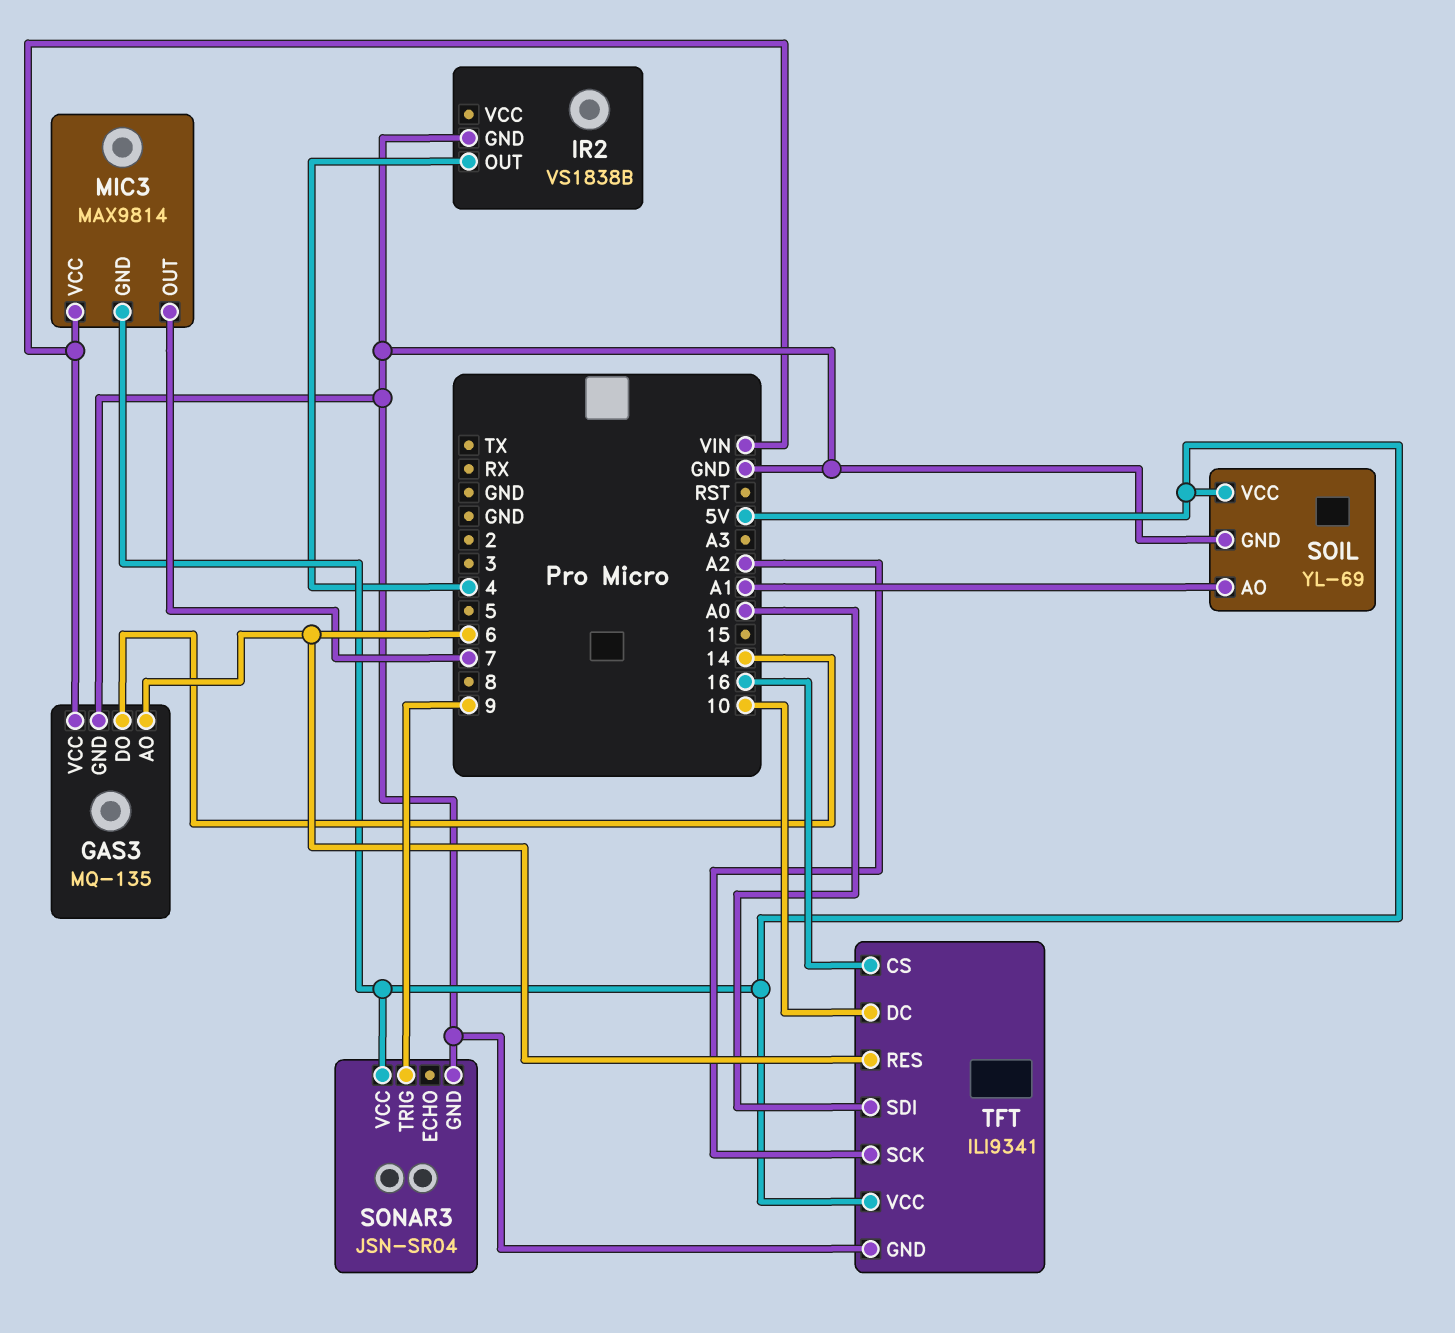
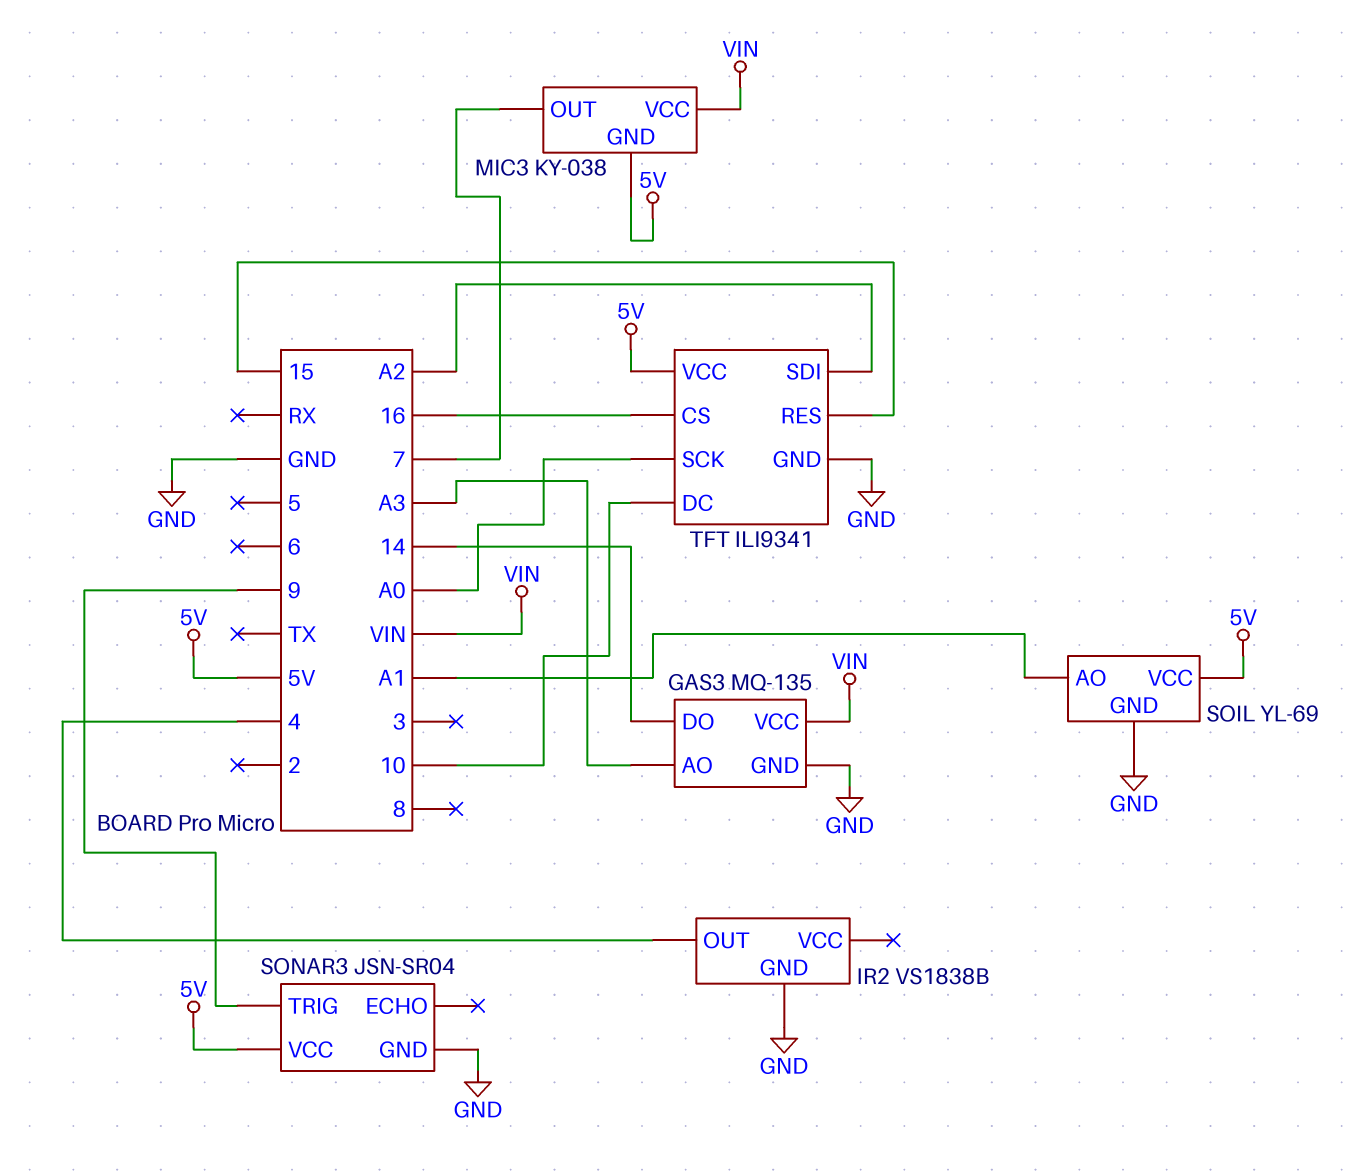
GAS3 pin AO: 6 -> A3
MIC3: MAX9814 -> KY-038
TFT pin RES: 6 -> 15
TFT pin SCK: A2 -> A0
TFT pin SDI: A0 -> A2

